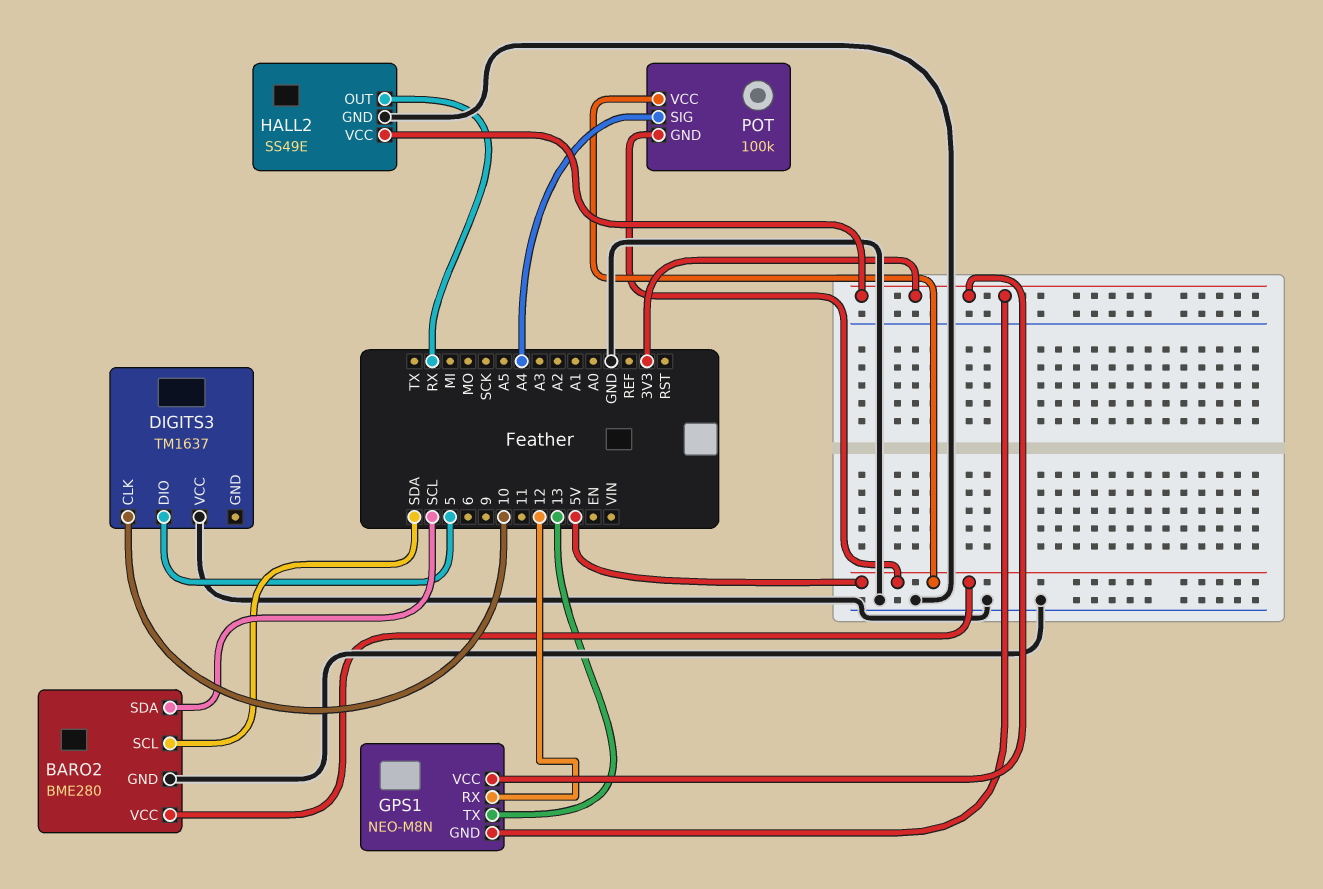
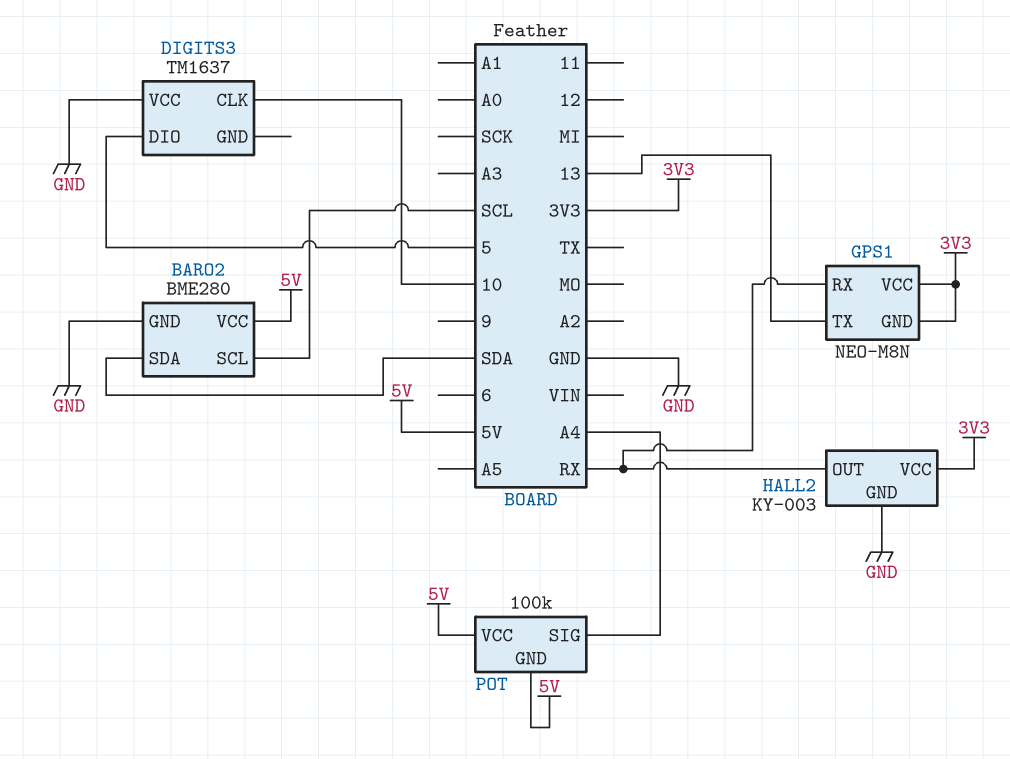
BARO2 pin SCL: SDA -> SCL
BARO2 pin SDA: SCL -> SDA
GPS1 pin RX: 12 -> RX
HALL2: SS49E -> KY-003

